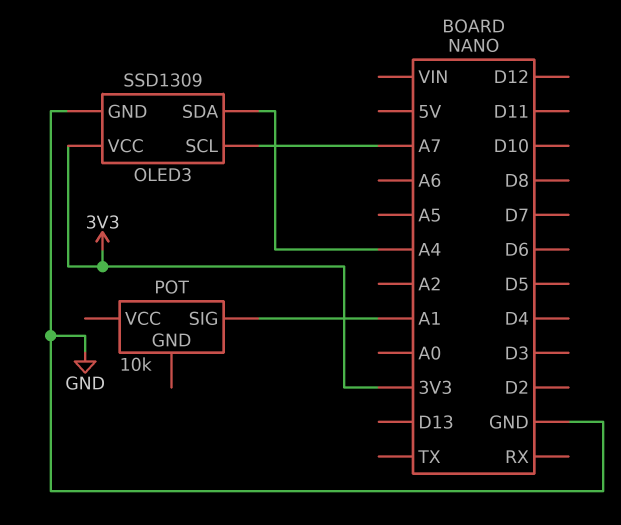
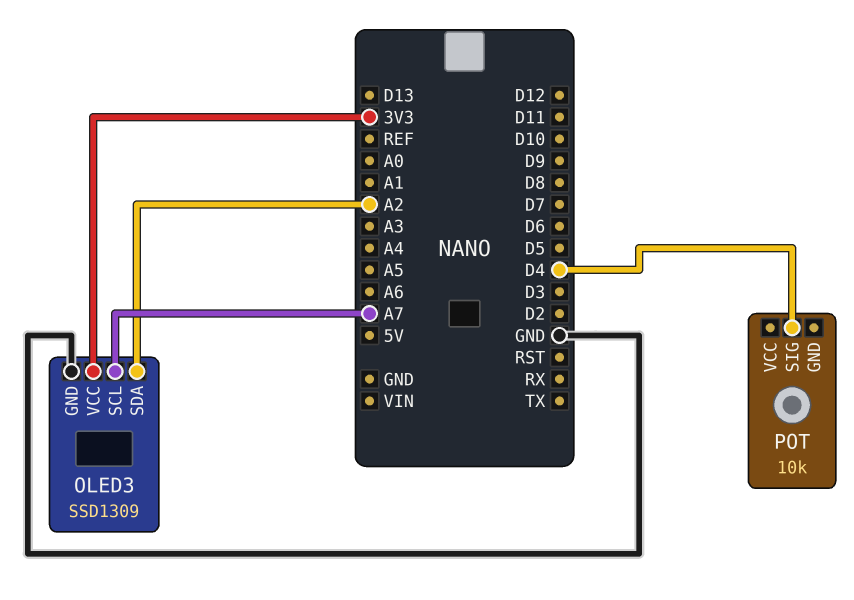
OLED3 pin SDA: A4 -> A2
POT pin SIG: A1 -> D4

